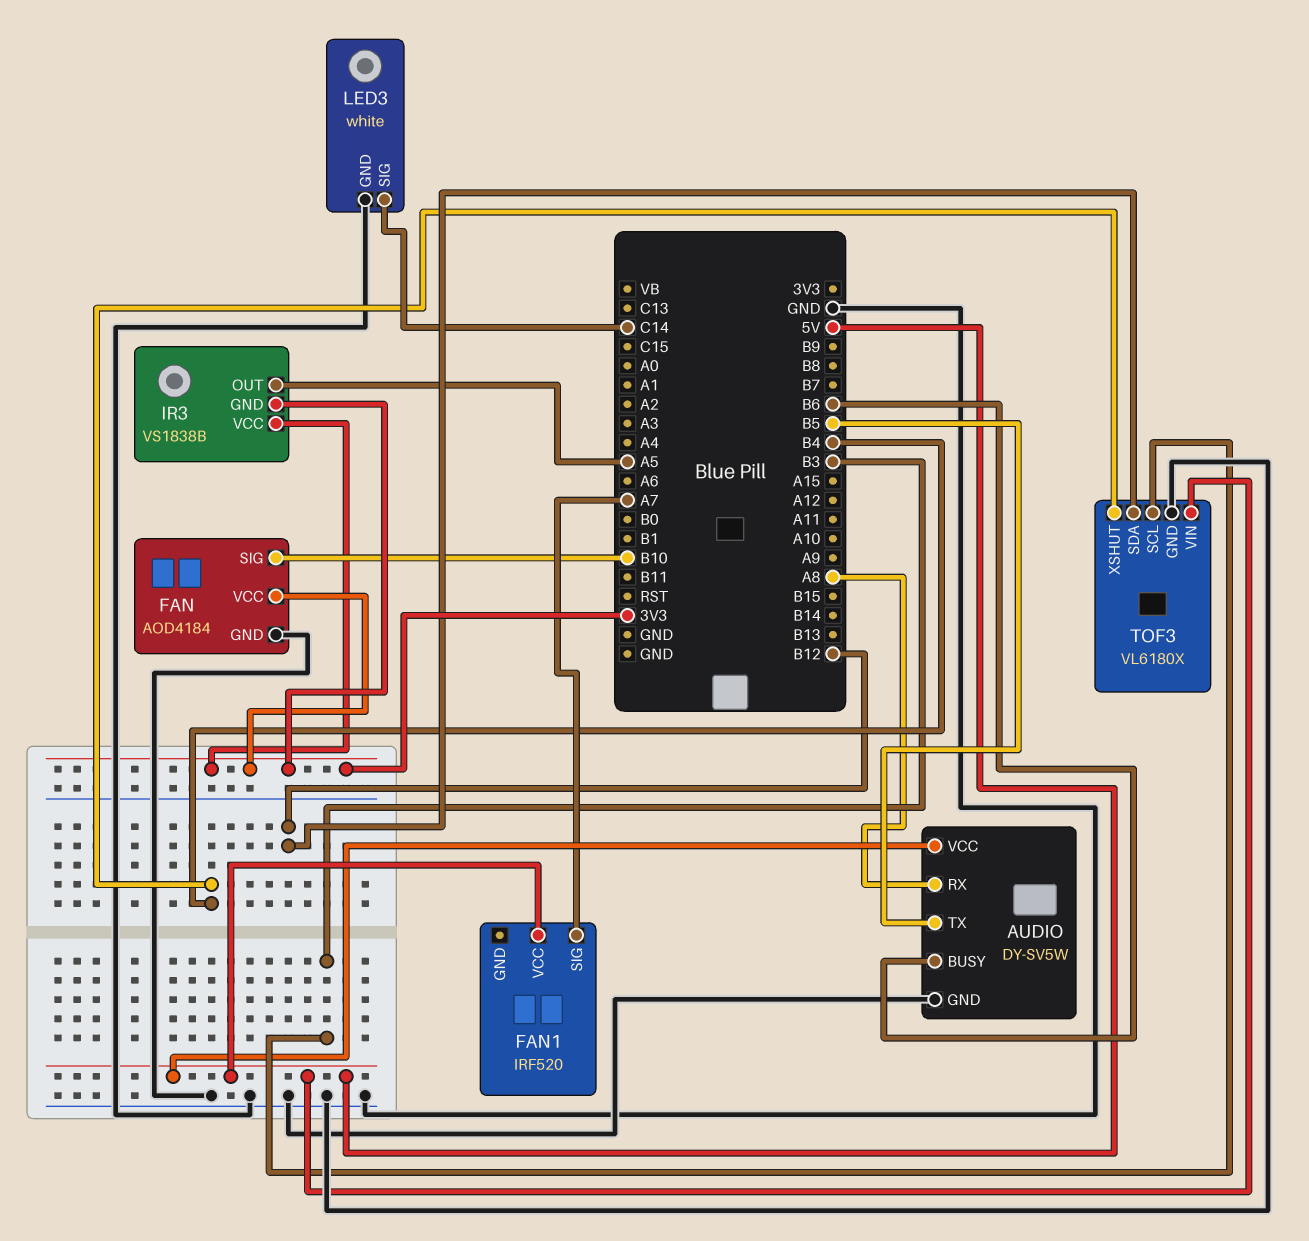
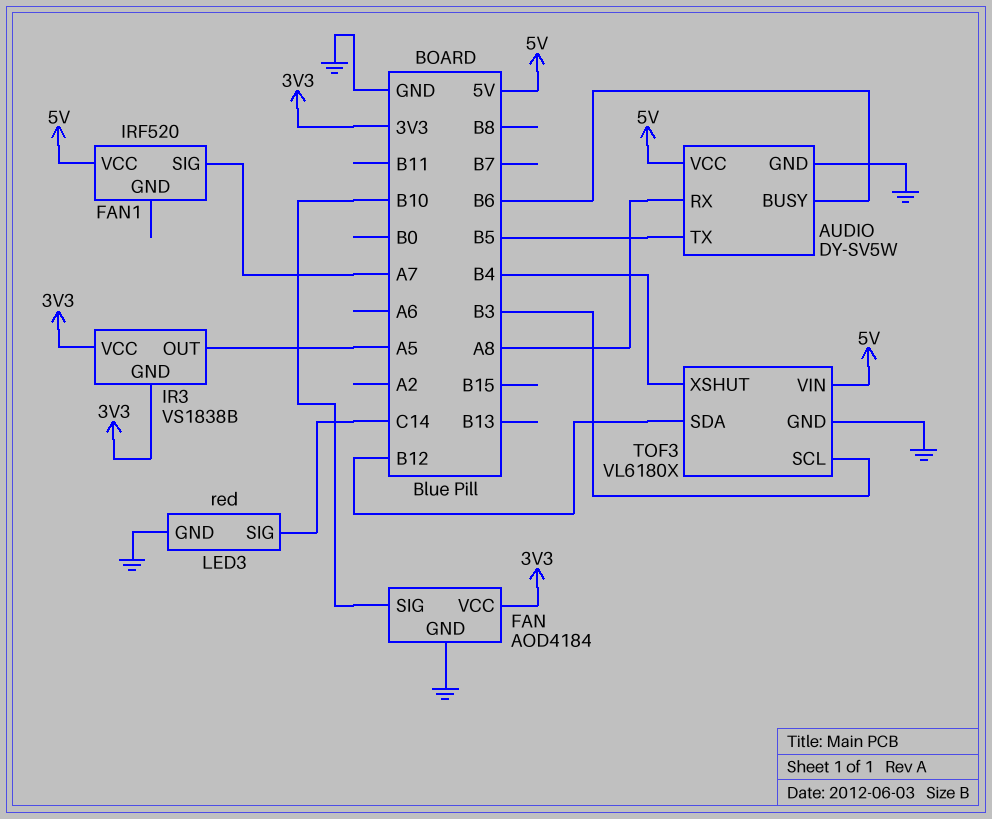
LED3: white -> red

